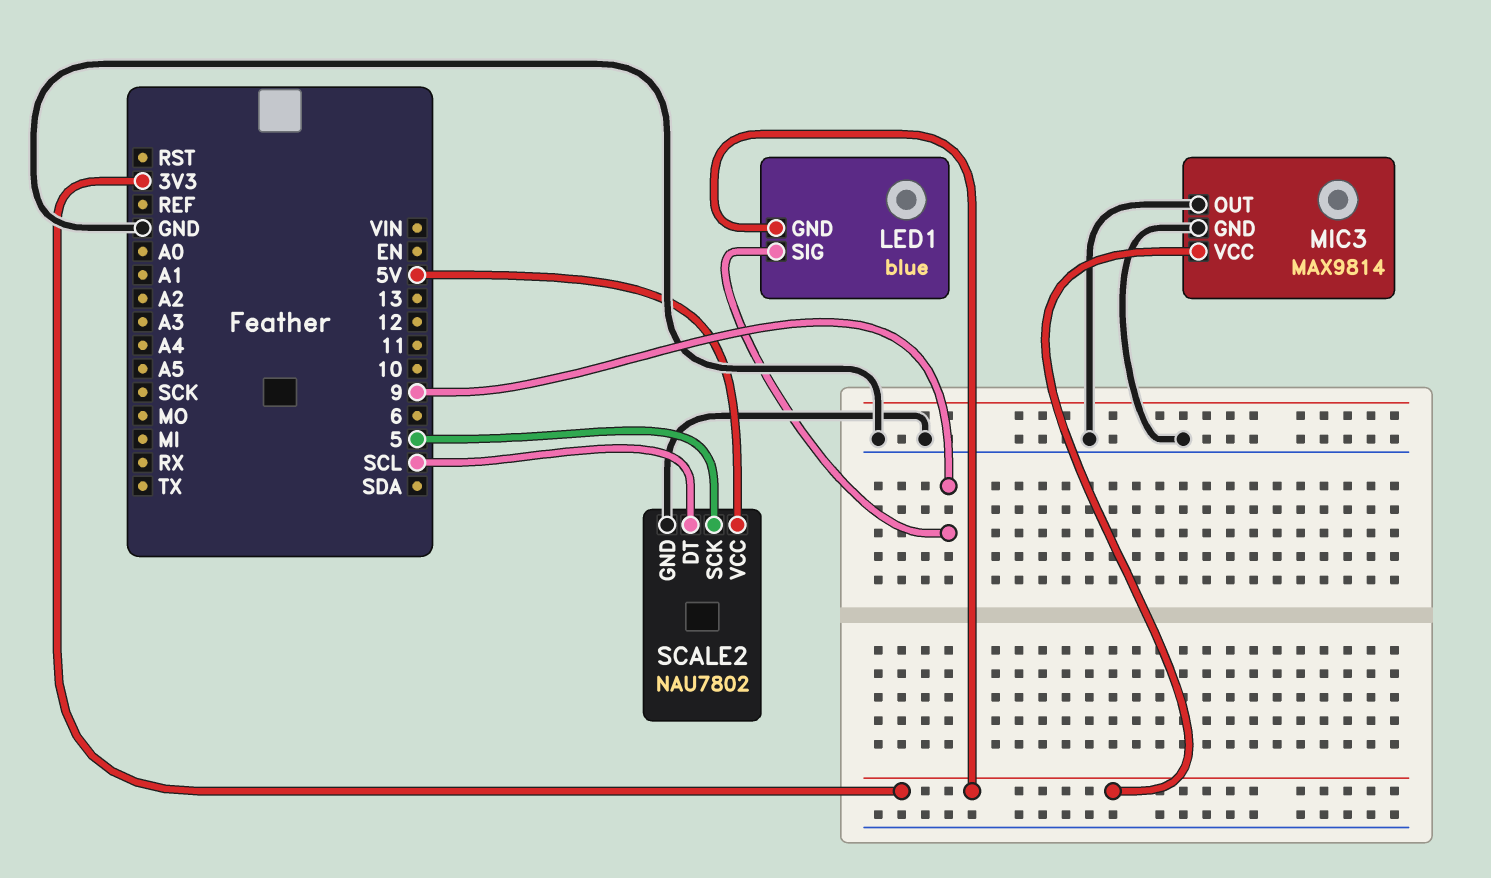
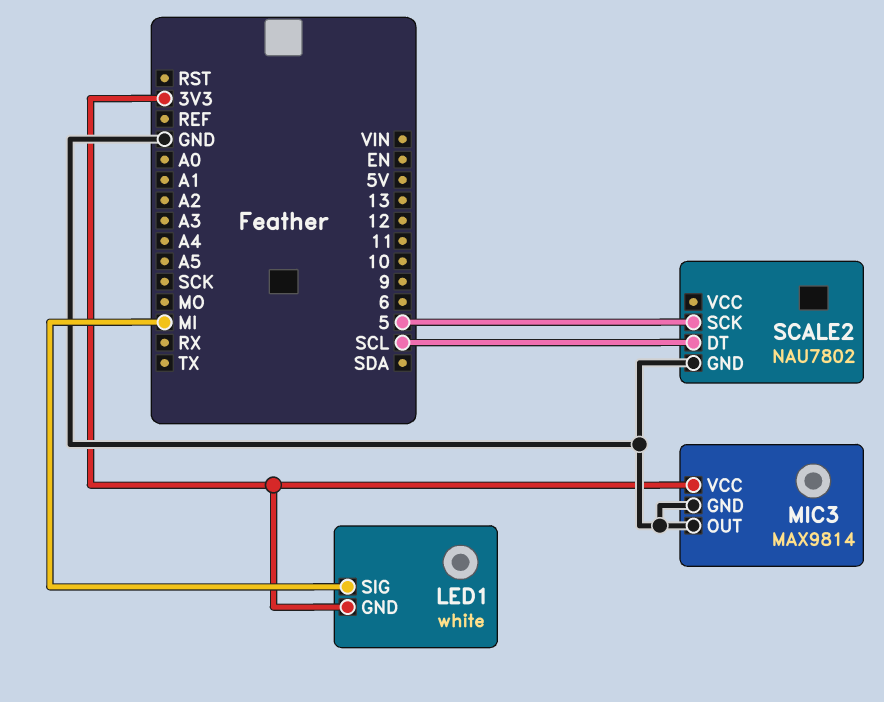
LED1: blue -> white
LED1 pin SIG: 9 -> MI
SCALE2 pin VCC: 5V -> none

